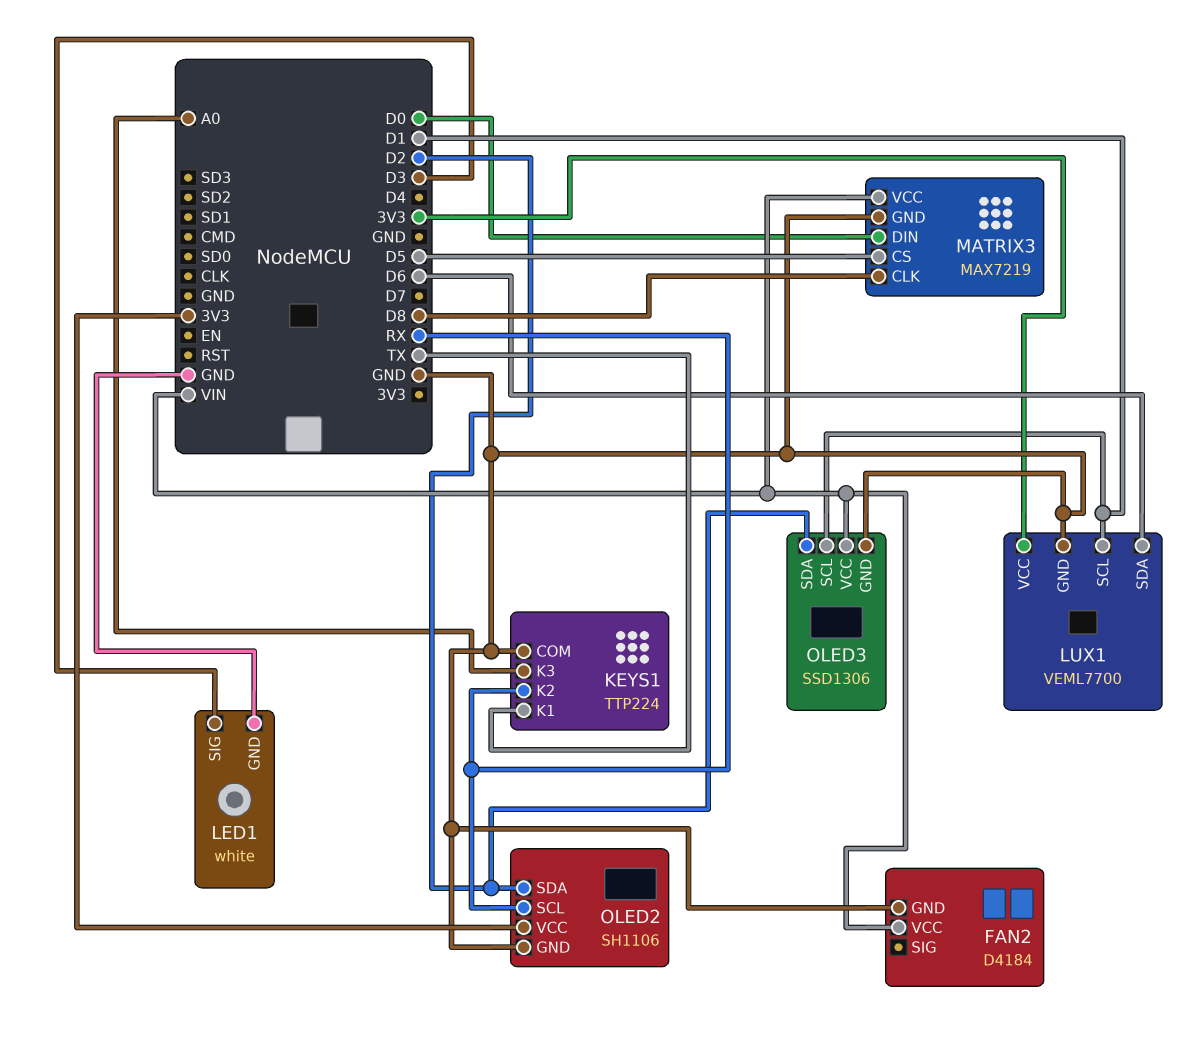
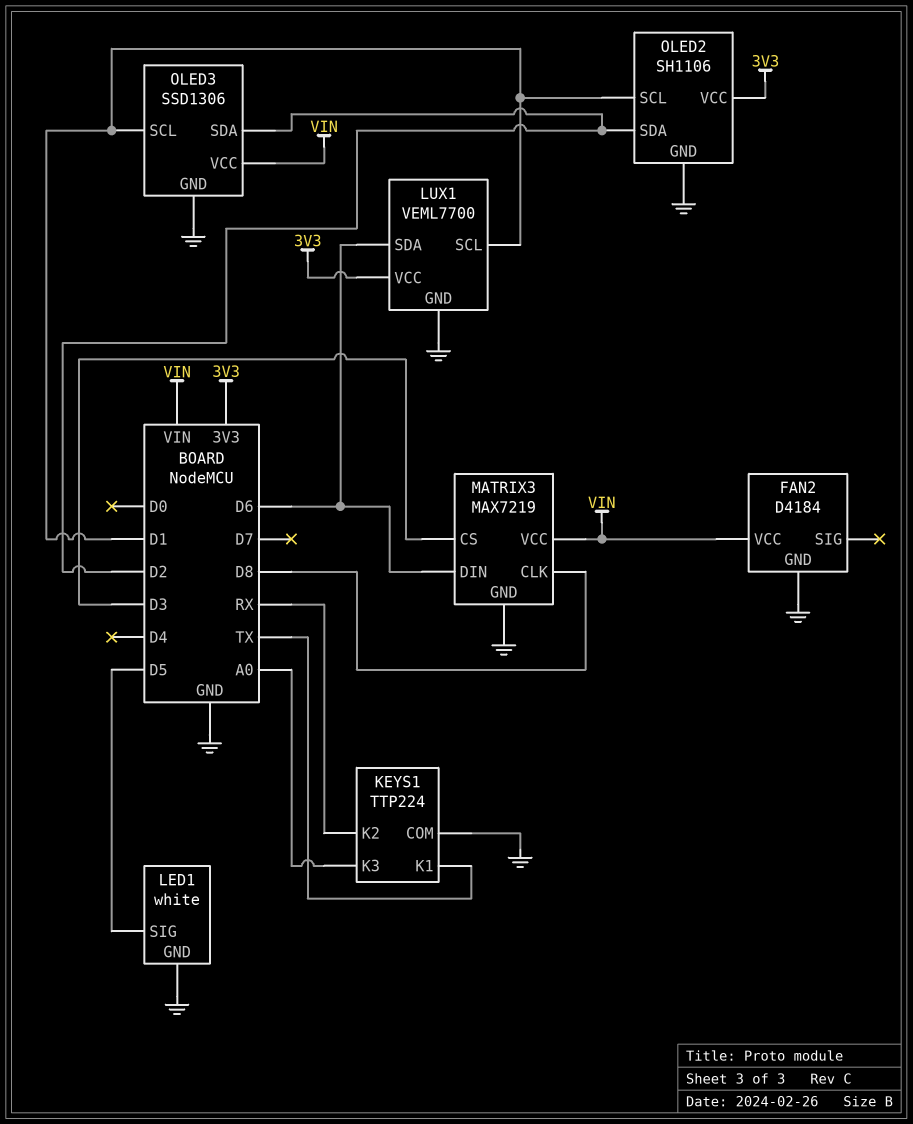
LED1 pin SIG: D3 -> D5
MATRIX3 pin CS: D5 -> D3
MATRIX3 pin DIN: D0 -> D6
OLED2 pin SCL: RX -> D1

